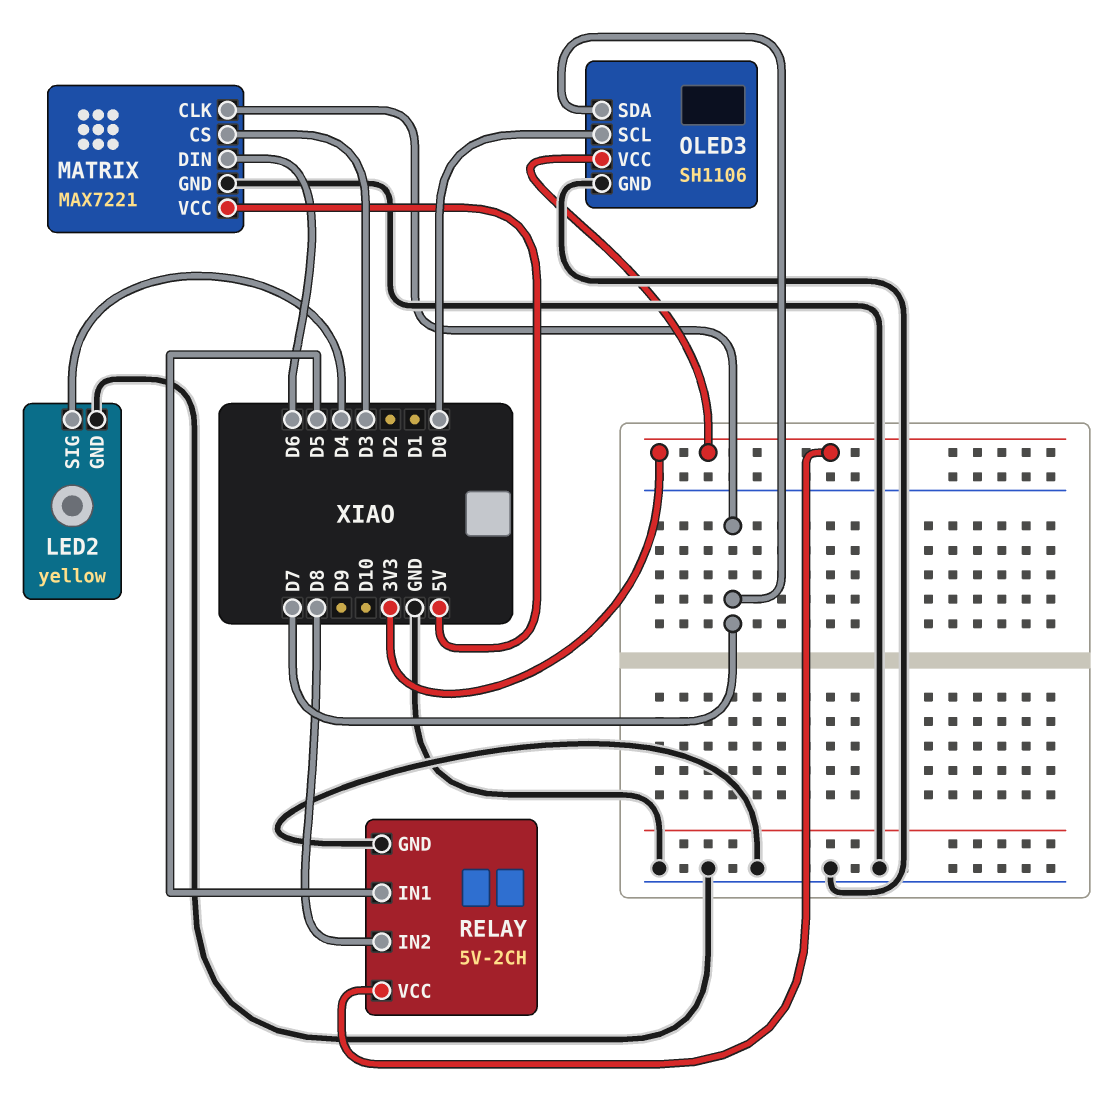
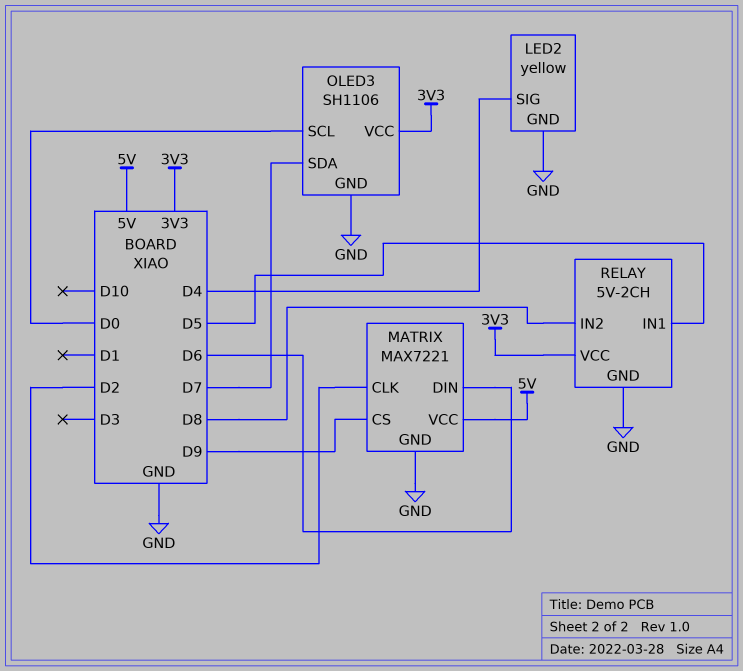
MATRIX pin CLK: D7 -> D2
MATRIX pin CS: D3 -> D9

